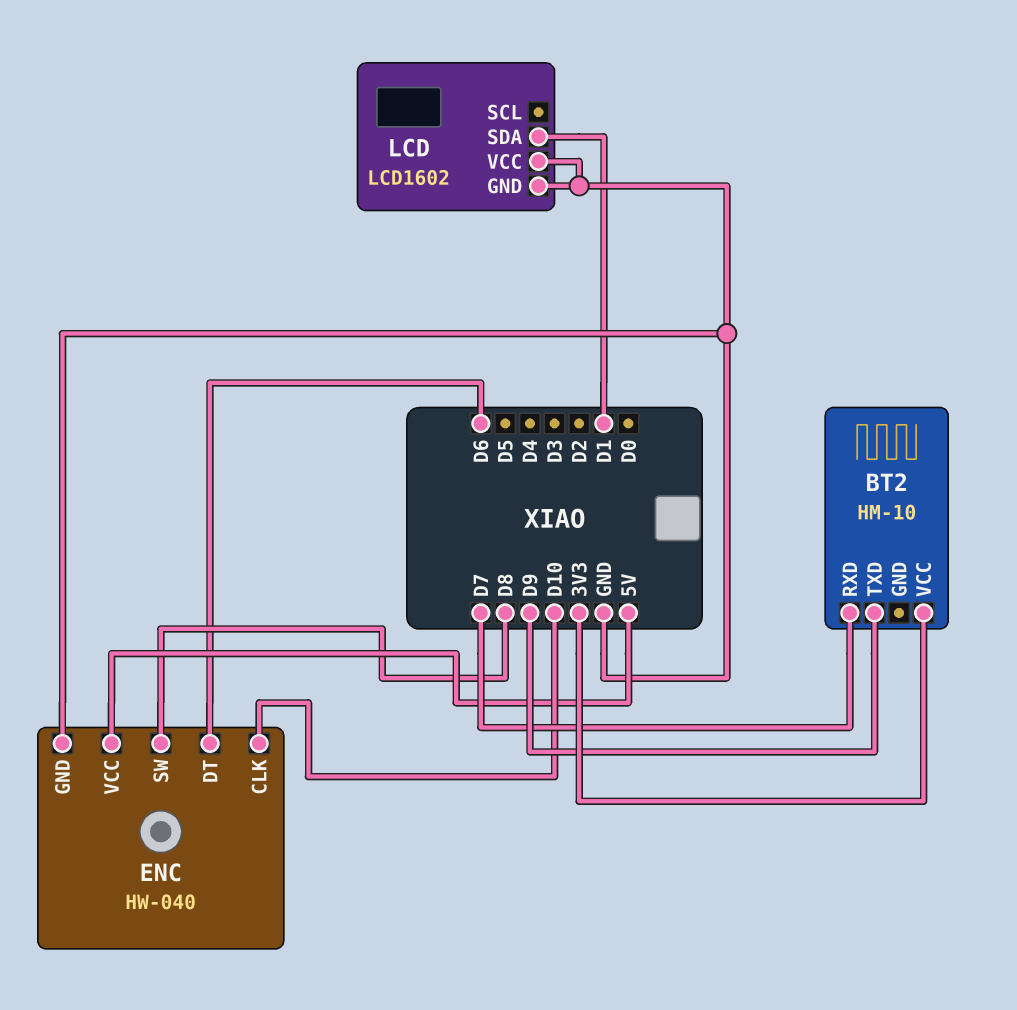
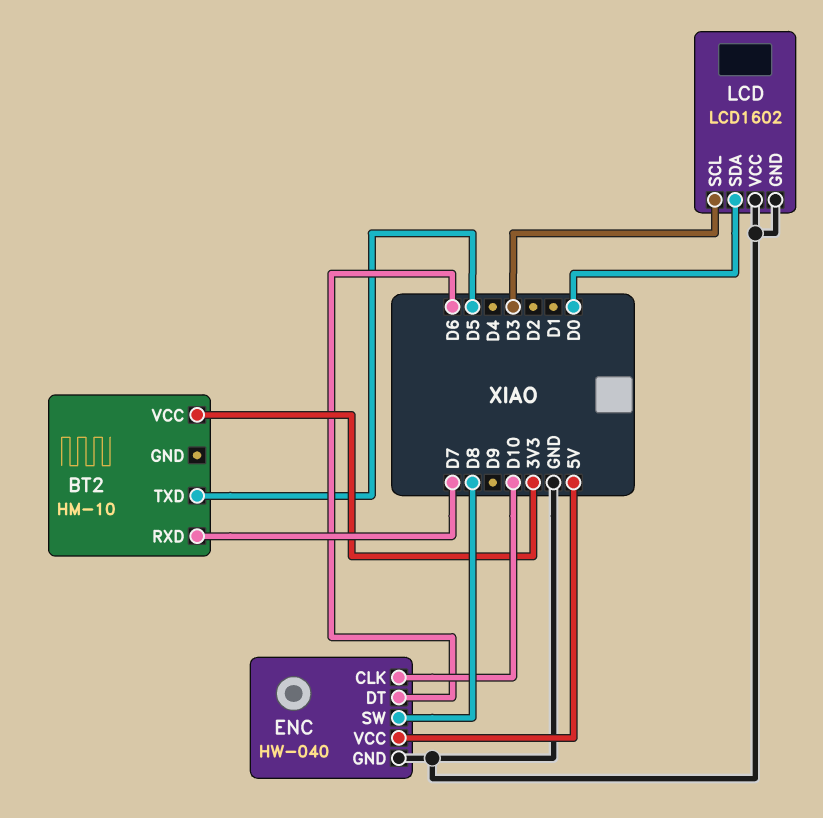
BT2 pin TXD: D9 -> D5
LCD pin SCL: none -> D3
LCD pin SDA: D1 -> D0

